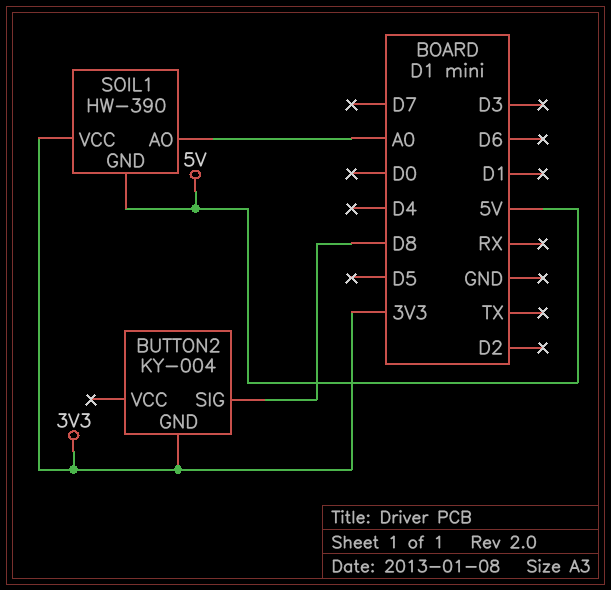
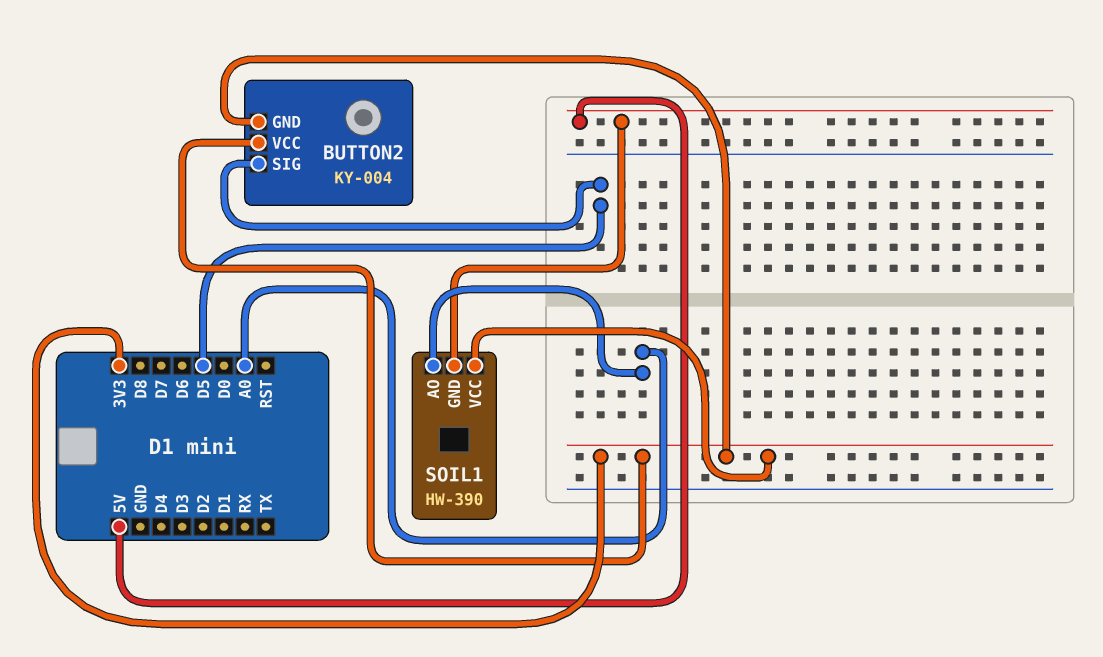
BUTTON2 pin SIG: D8 -> D5
BUTTON2 pin VCC: none -> 3V3

